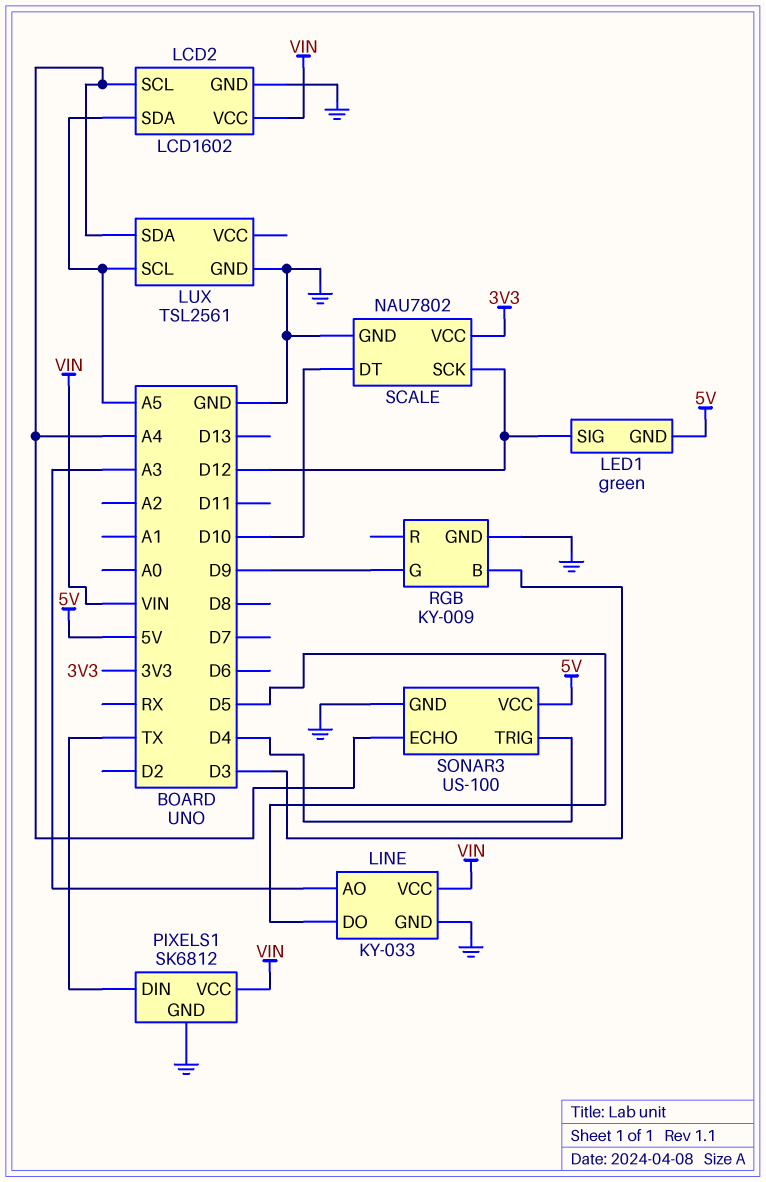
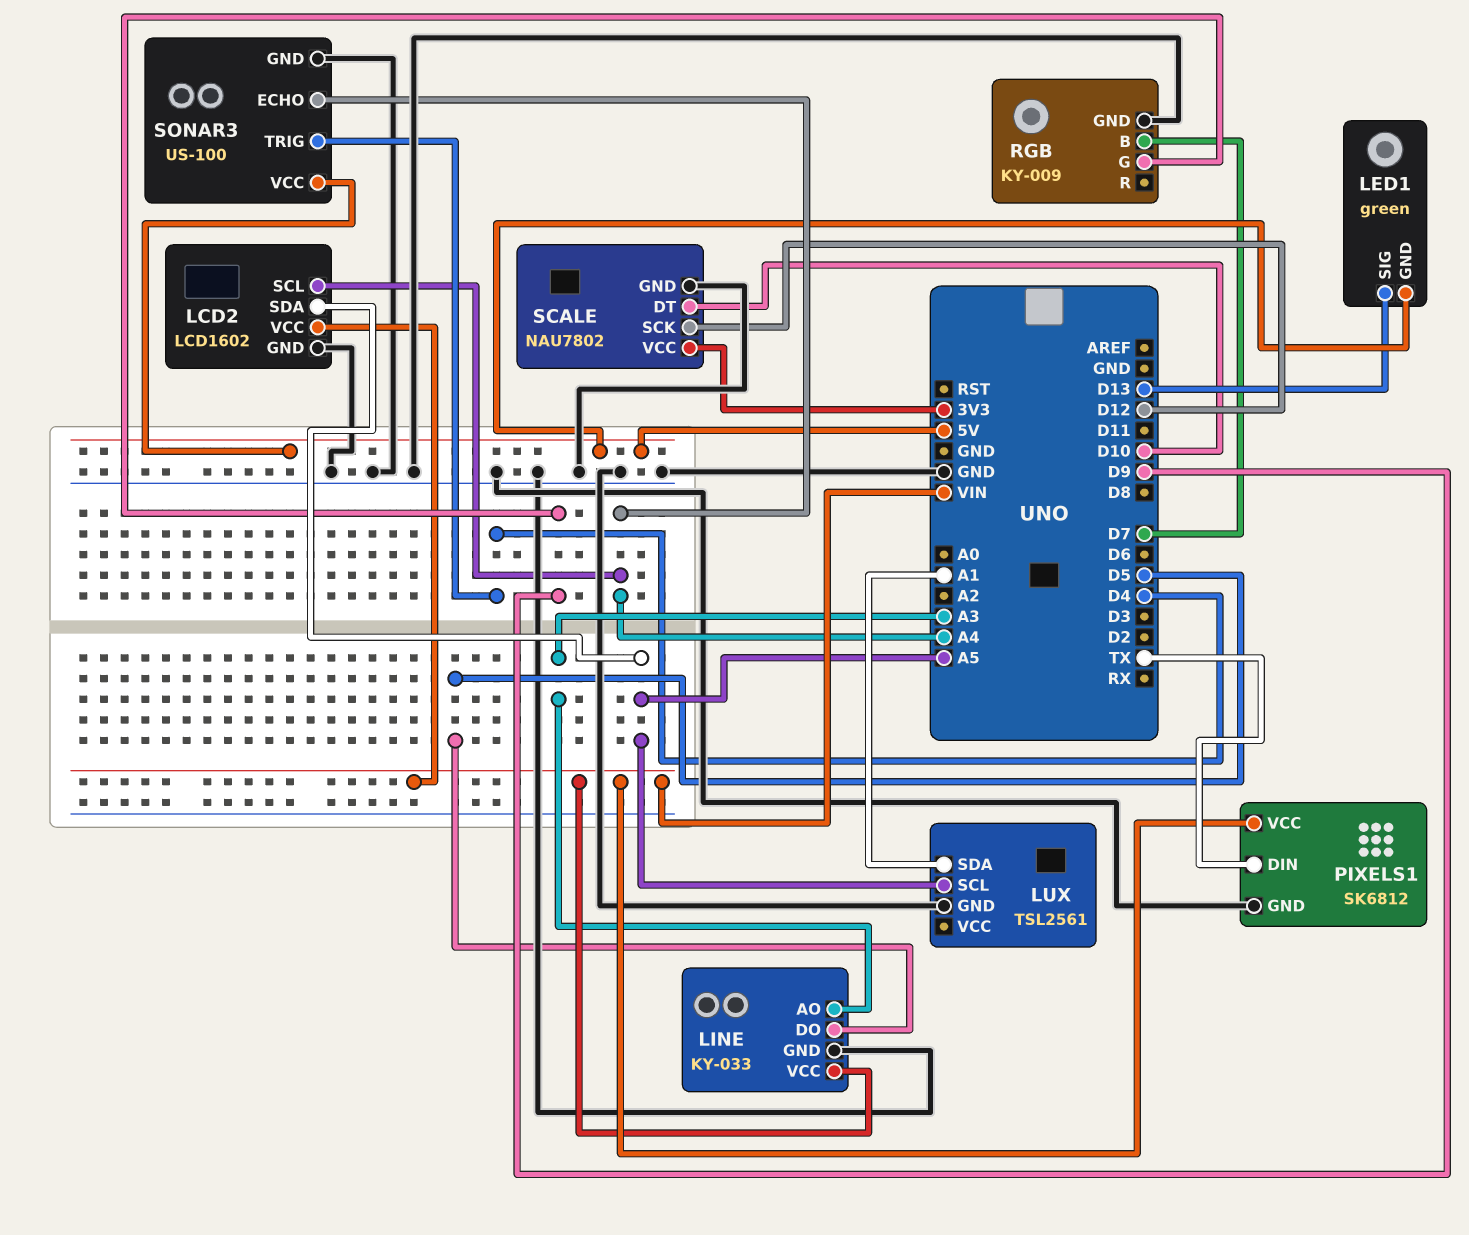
LED1 pin SIG: D12 -> D13
LUX pin SDA: A4 -> A1
RGB pin B: D3 -> D7

